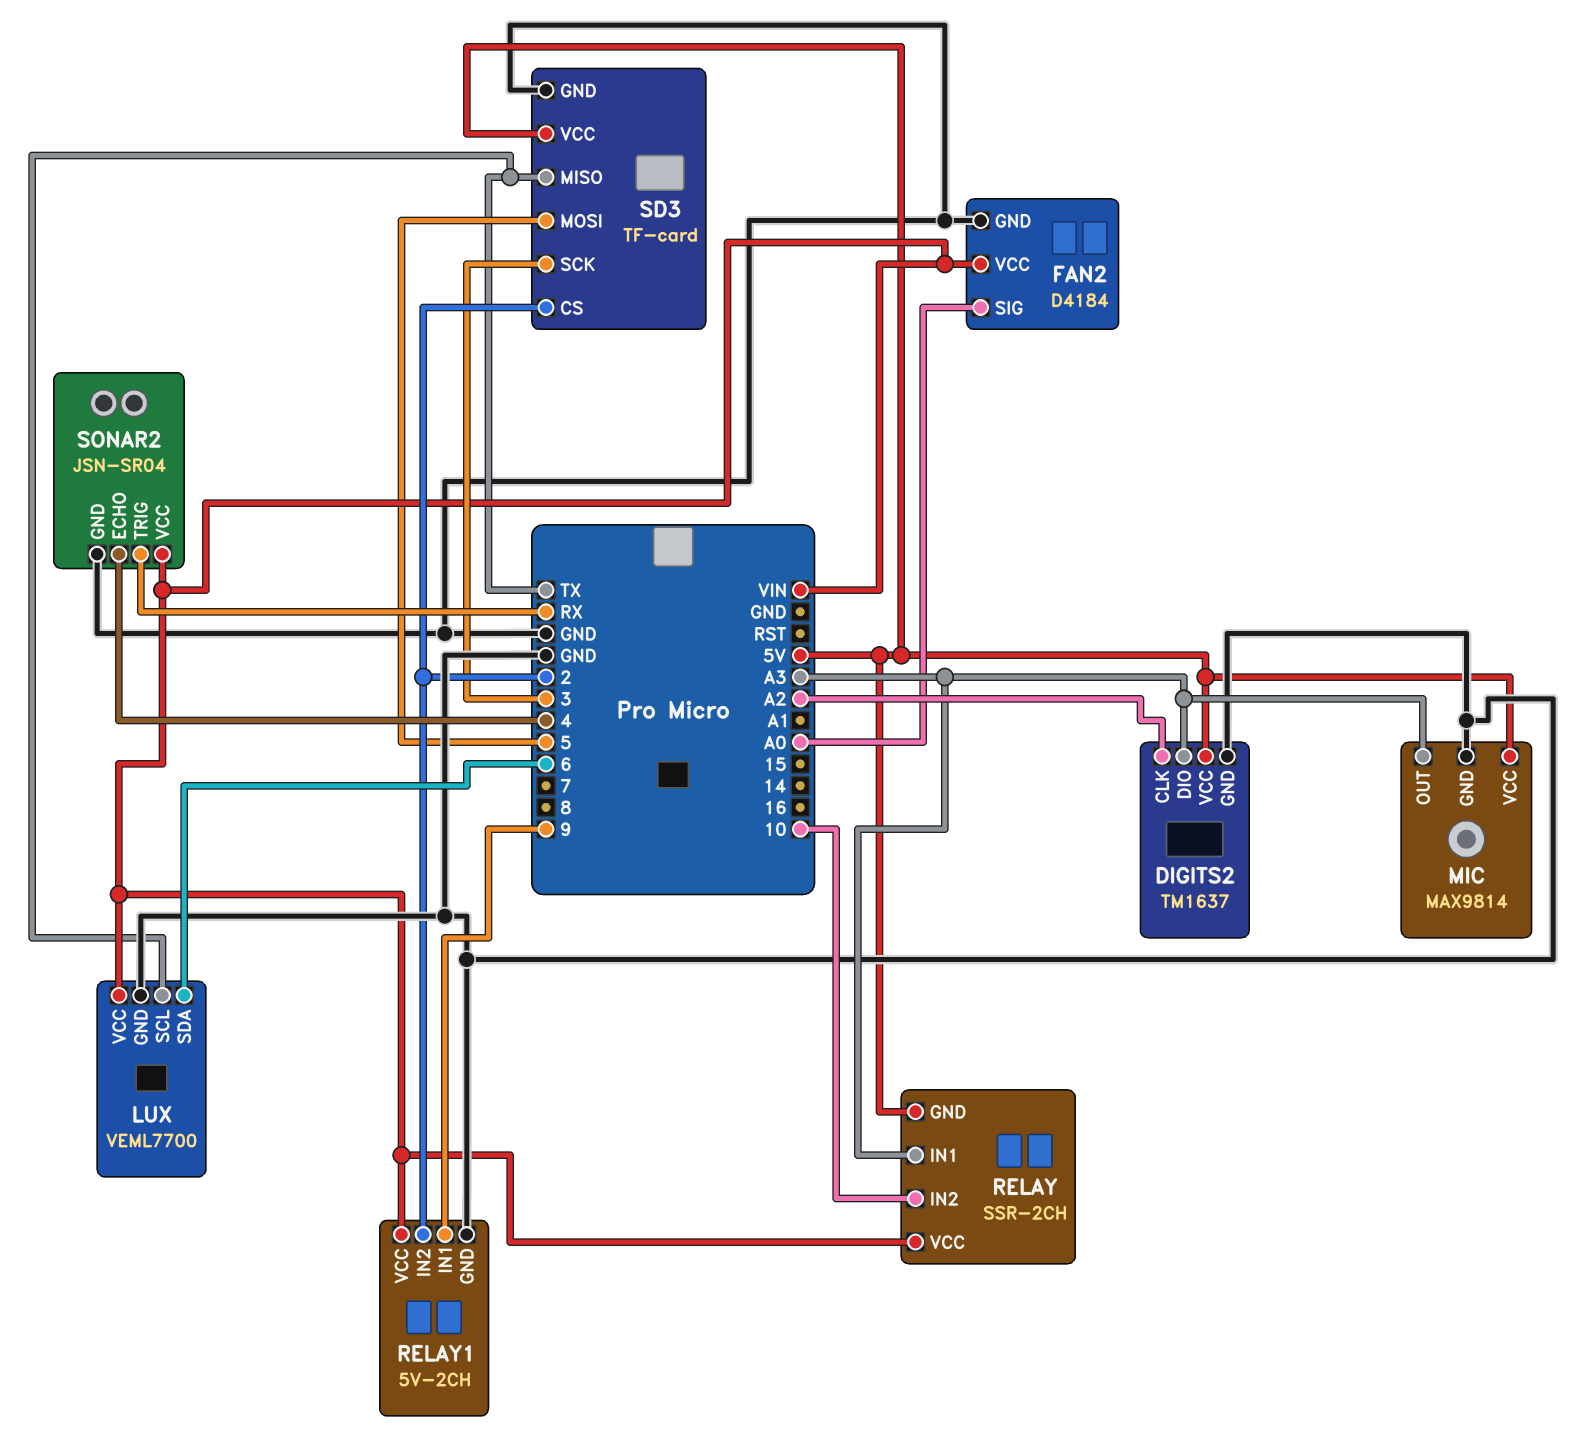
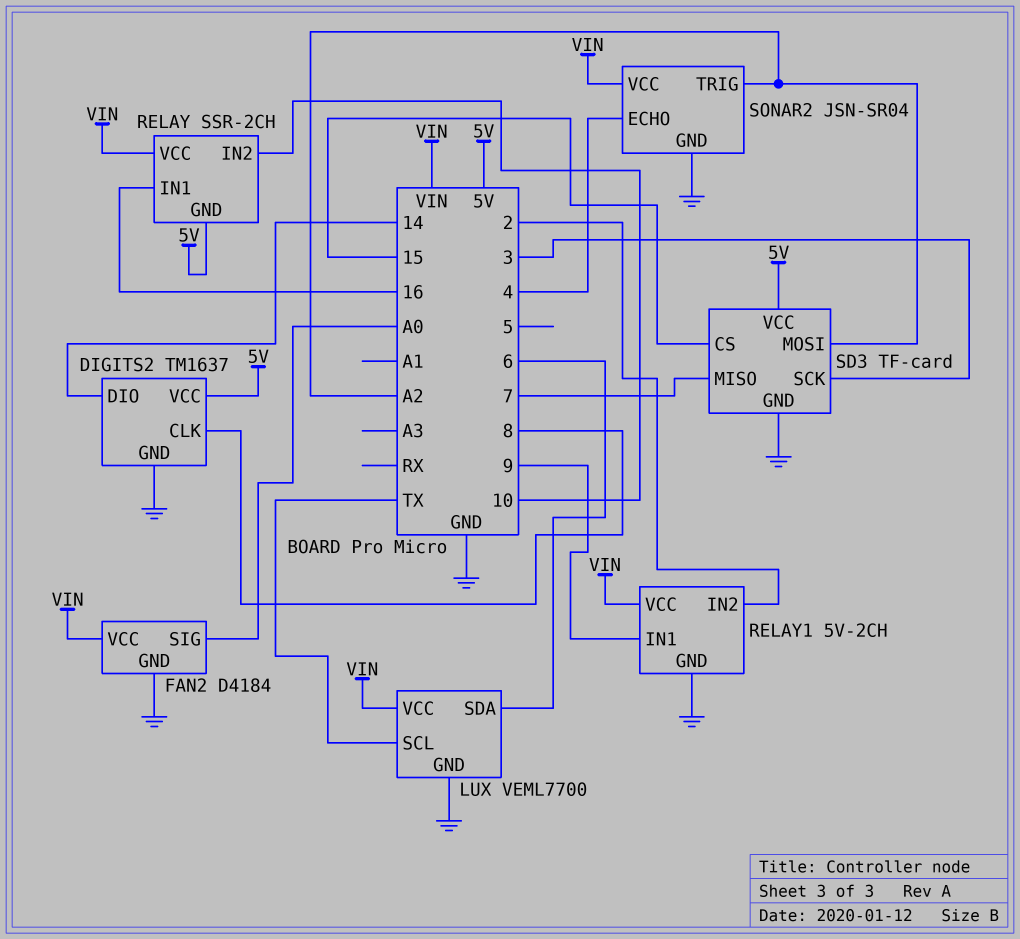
DIGITS2 pin CLK: A2 -> 8
DIGITS2 pin DIO: A3 -> 14
MIC: MAX9814 -> none
MIC pin GND: GND -> none
MIC pin OUT: A3 -> none
MIC pin VCC: 5V -> none
RELAY pin IN1: A3 -> 16
SD3 pin CS: 2 -> 15
SD3 pin MISO: TX -> 7
SD3 pin MOSI: 5 -> A2
SONAR2 pin TRIG: RX -> A2

